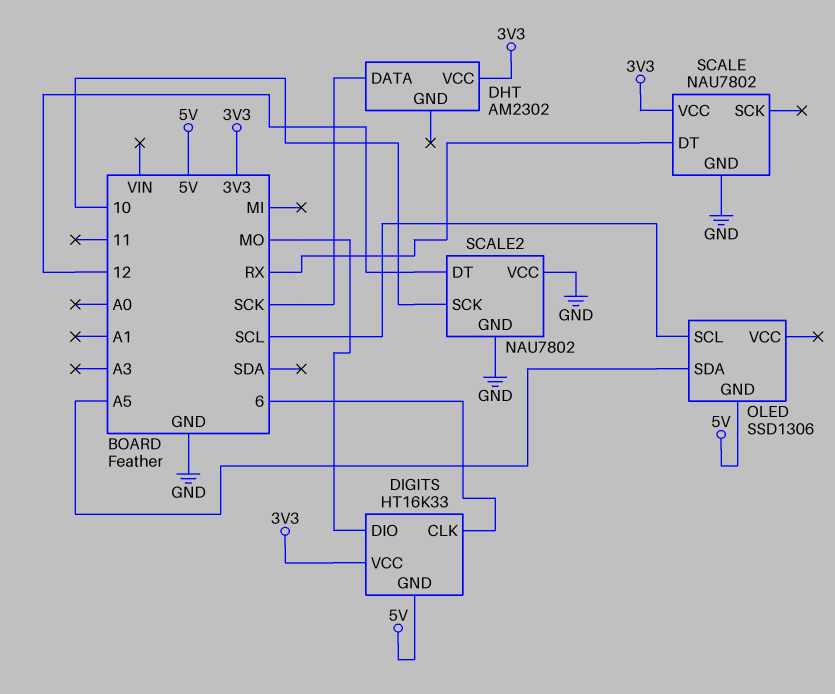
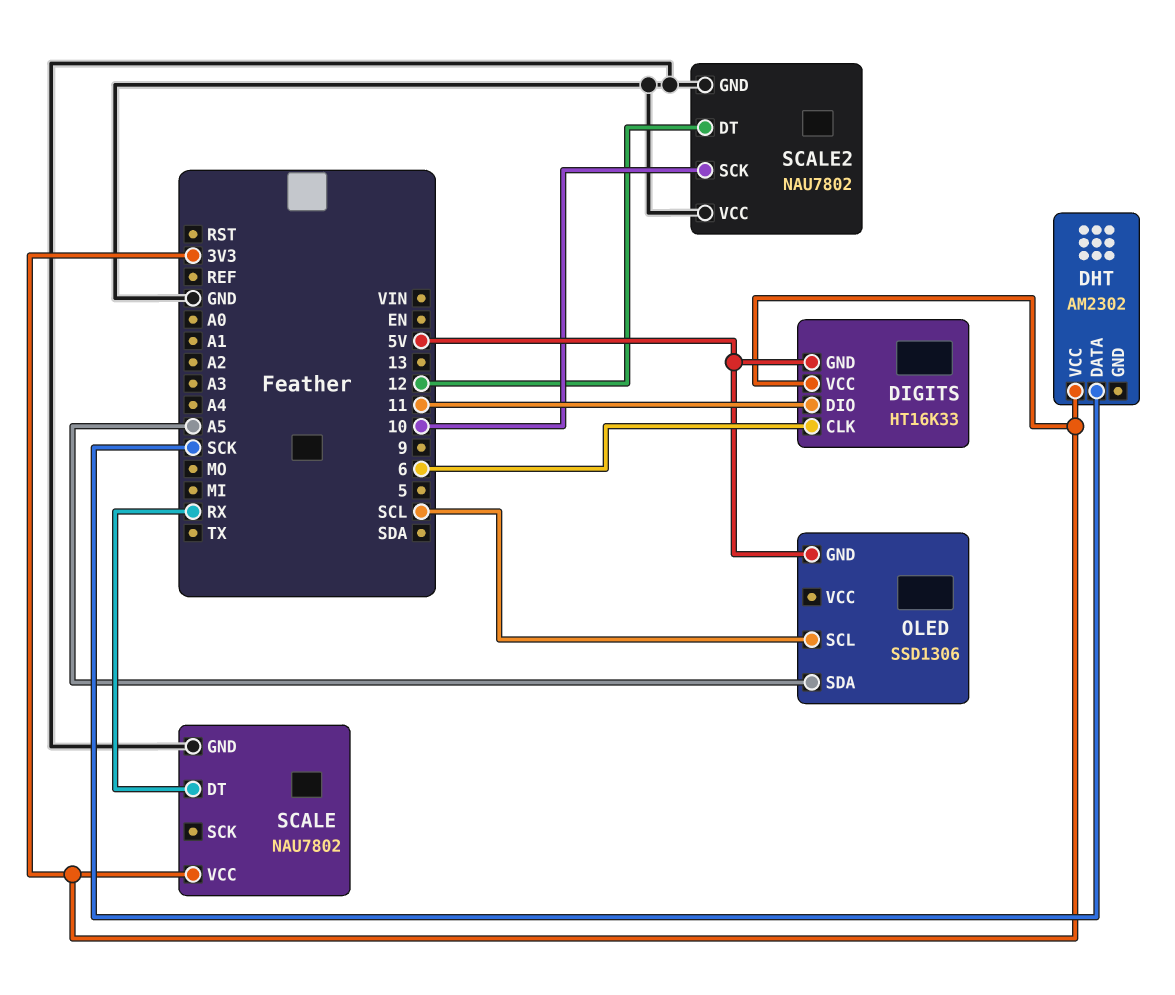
DIGITS pin DIO: MO -> 11

